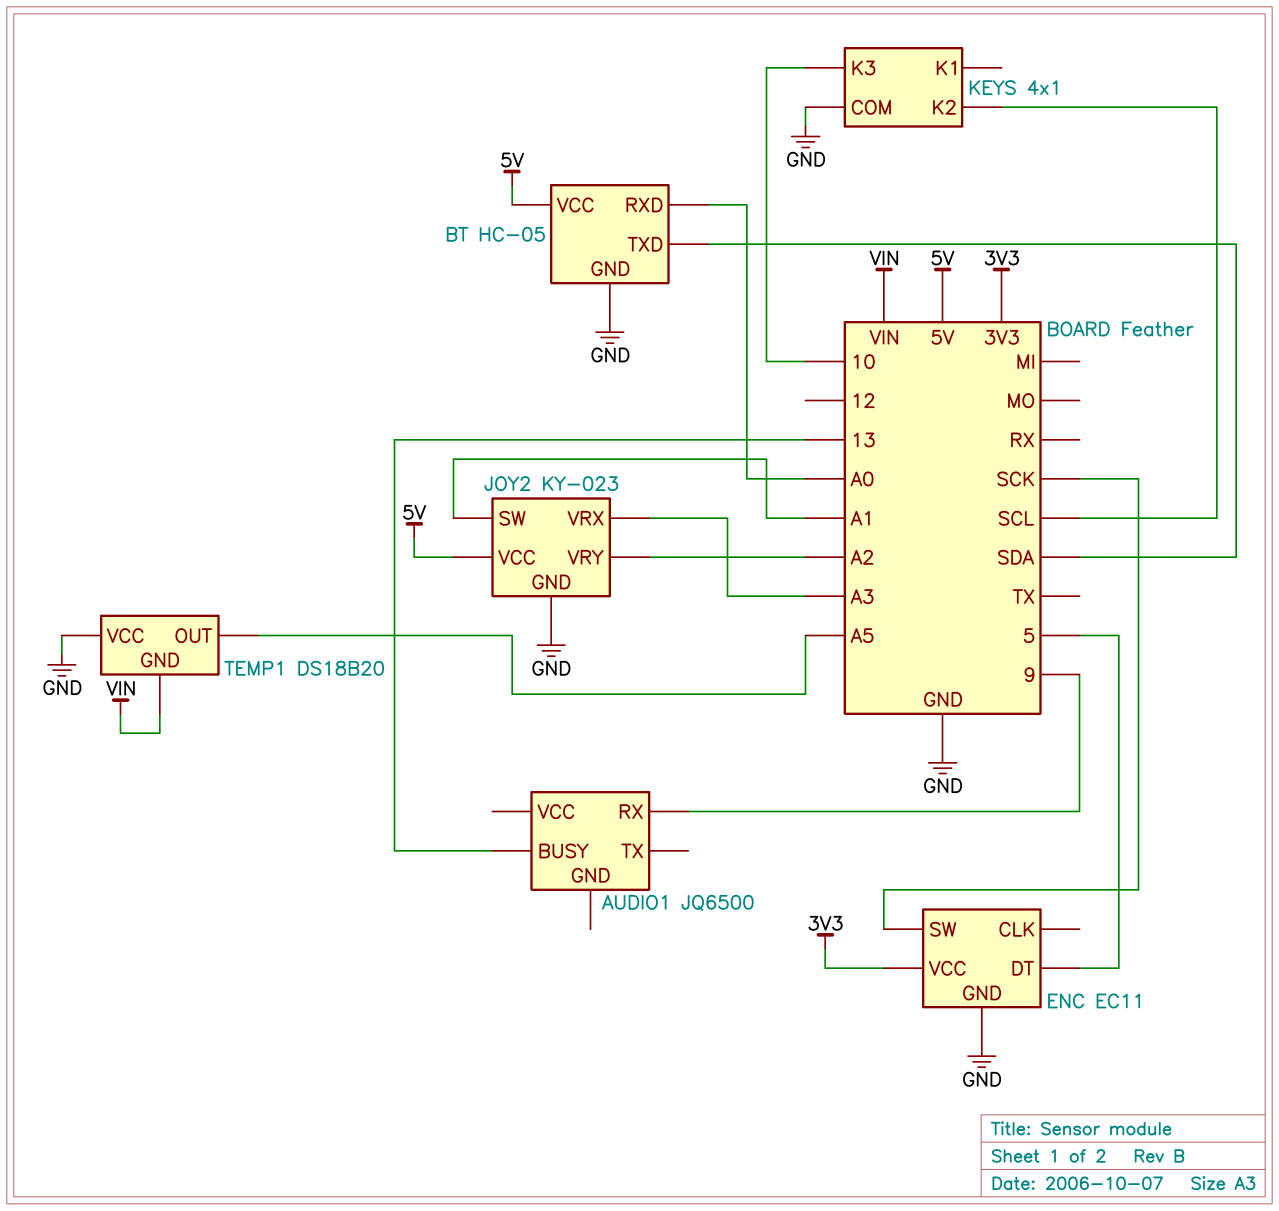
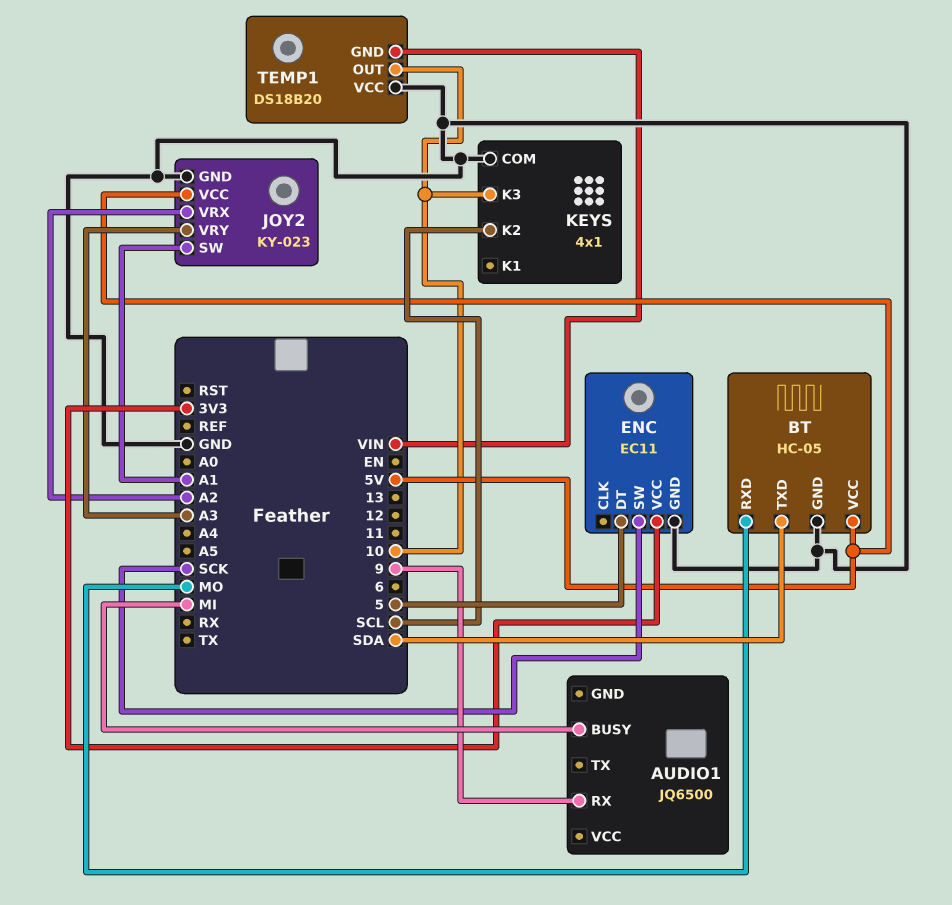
AUDIO1 pin BUSY: 13 -> MI
BT pin RXD: A0 -> MO
JOY2 pin VRX: A3 -> A2
JOY2 pin VRY: A2 -> A3
TEMP1 pin OUT: A5 -> 10

